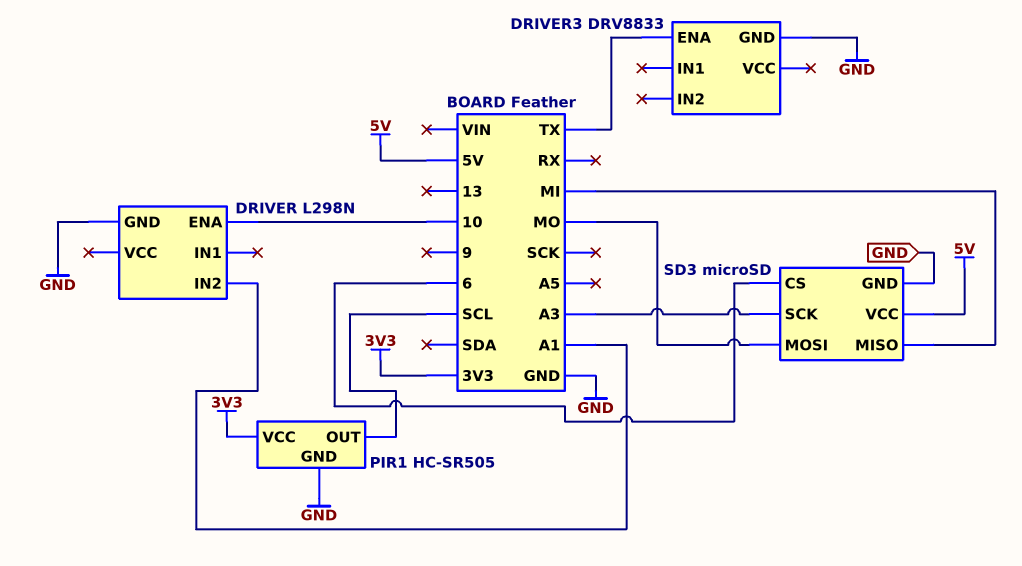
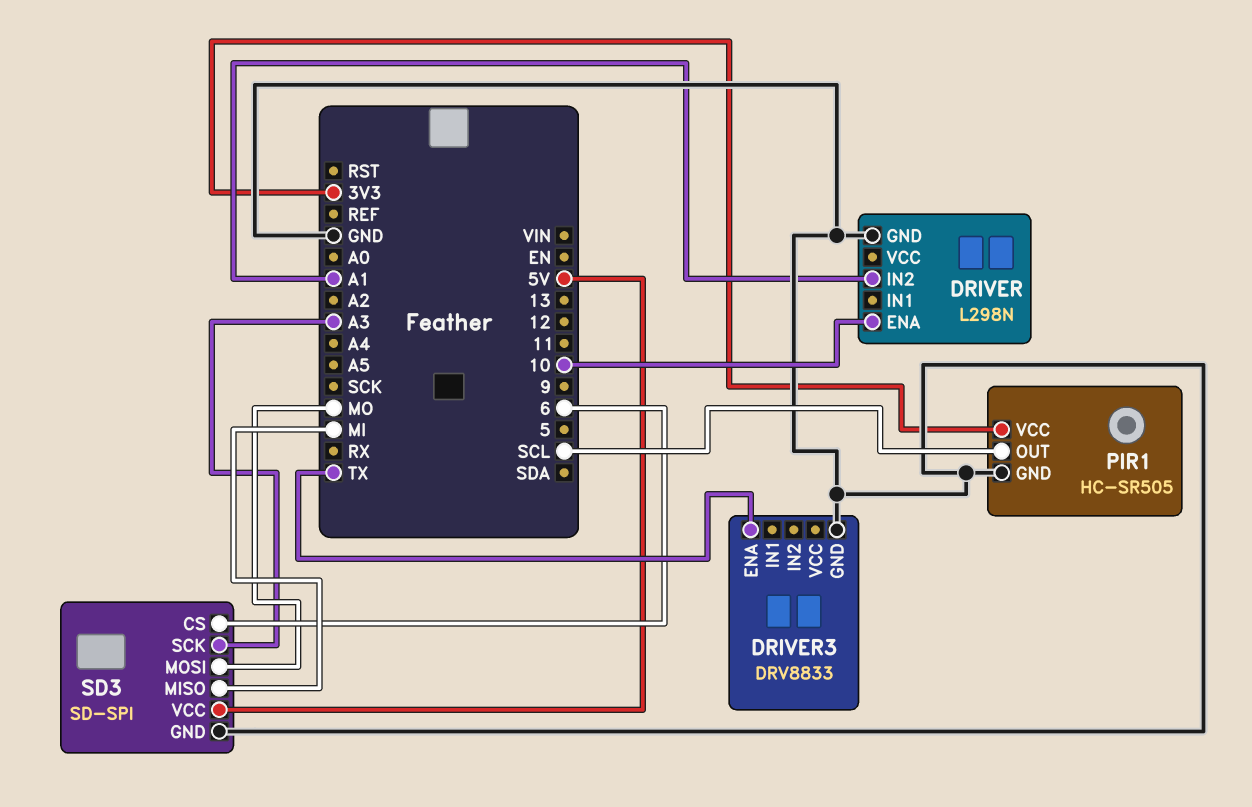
SD3: microSD -> SD-SPI

